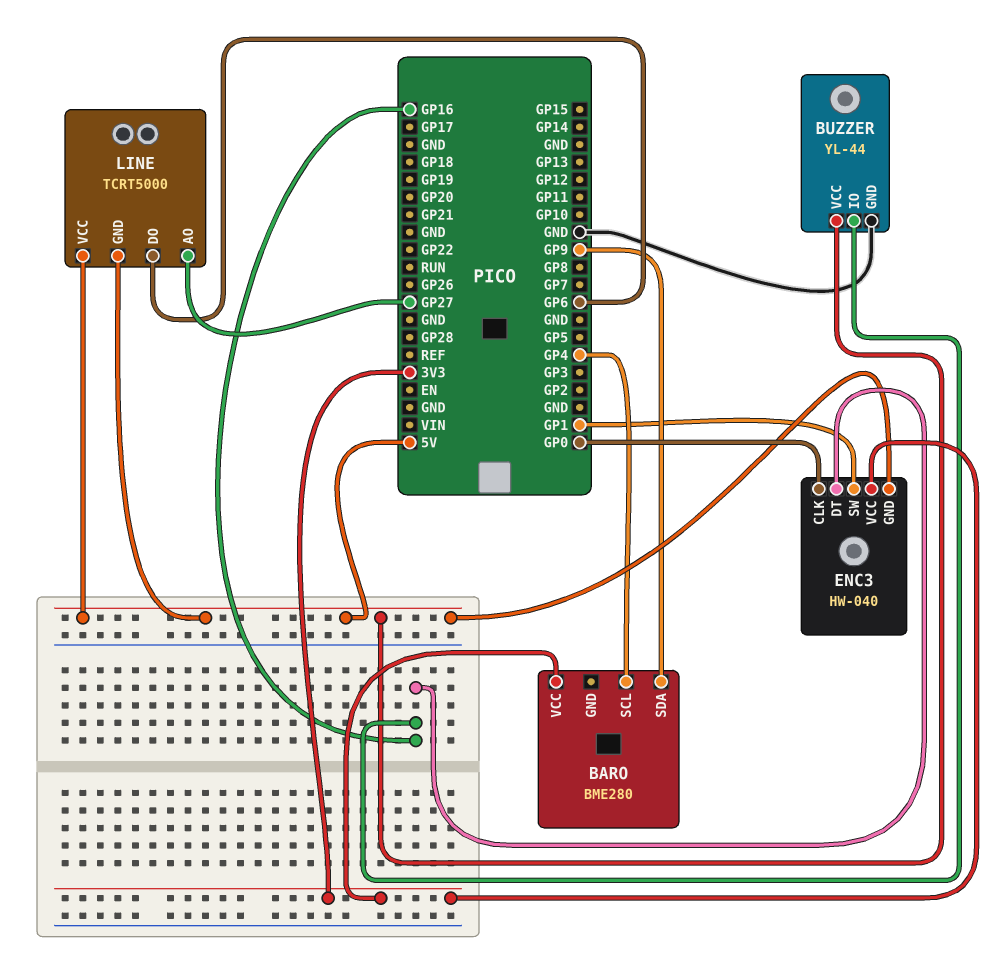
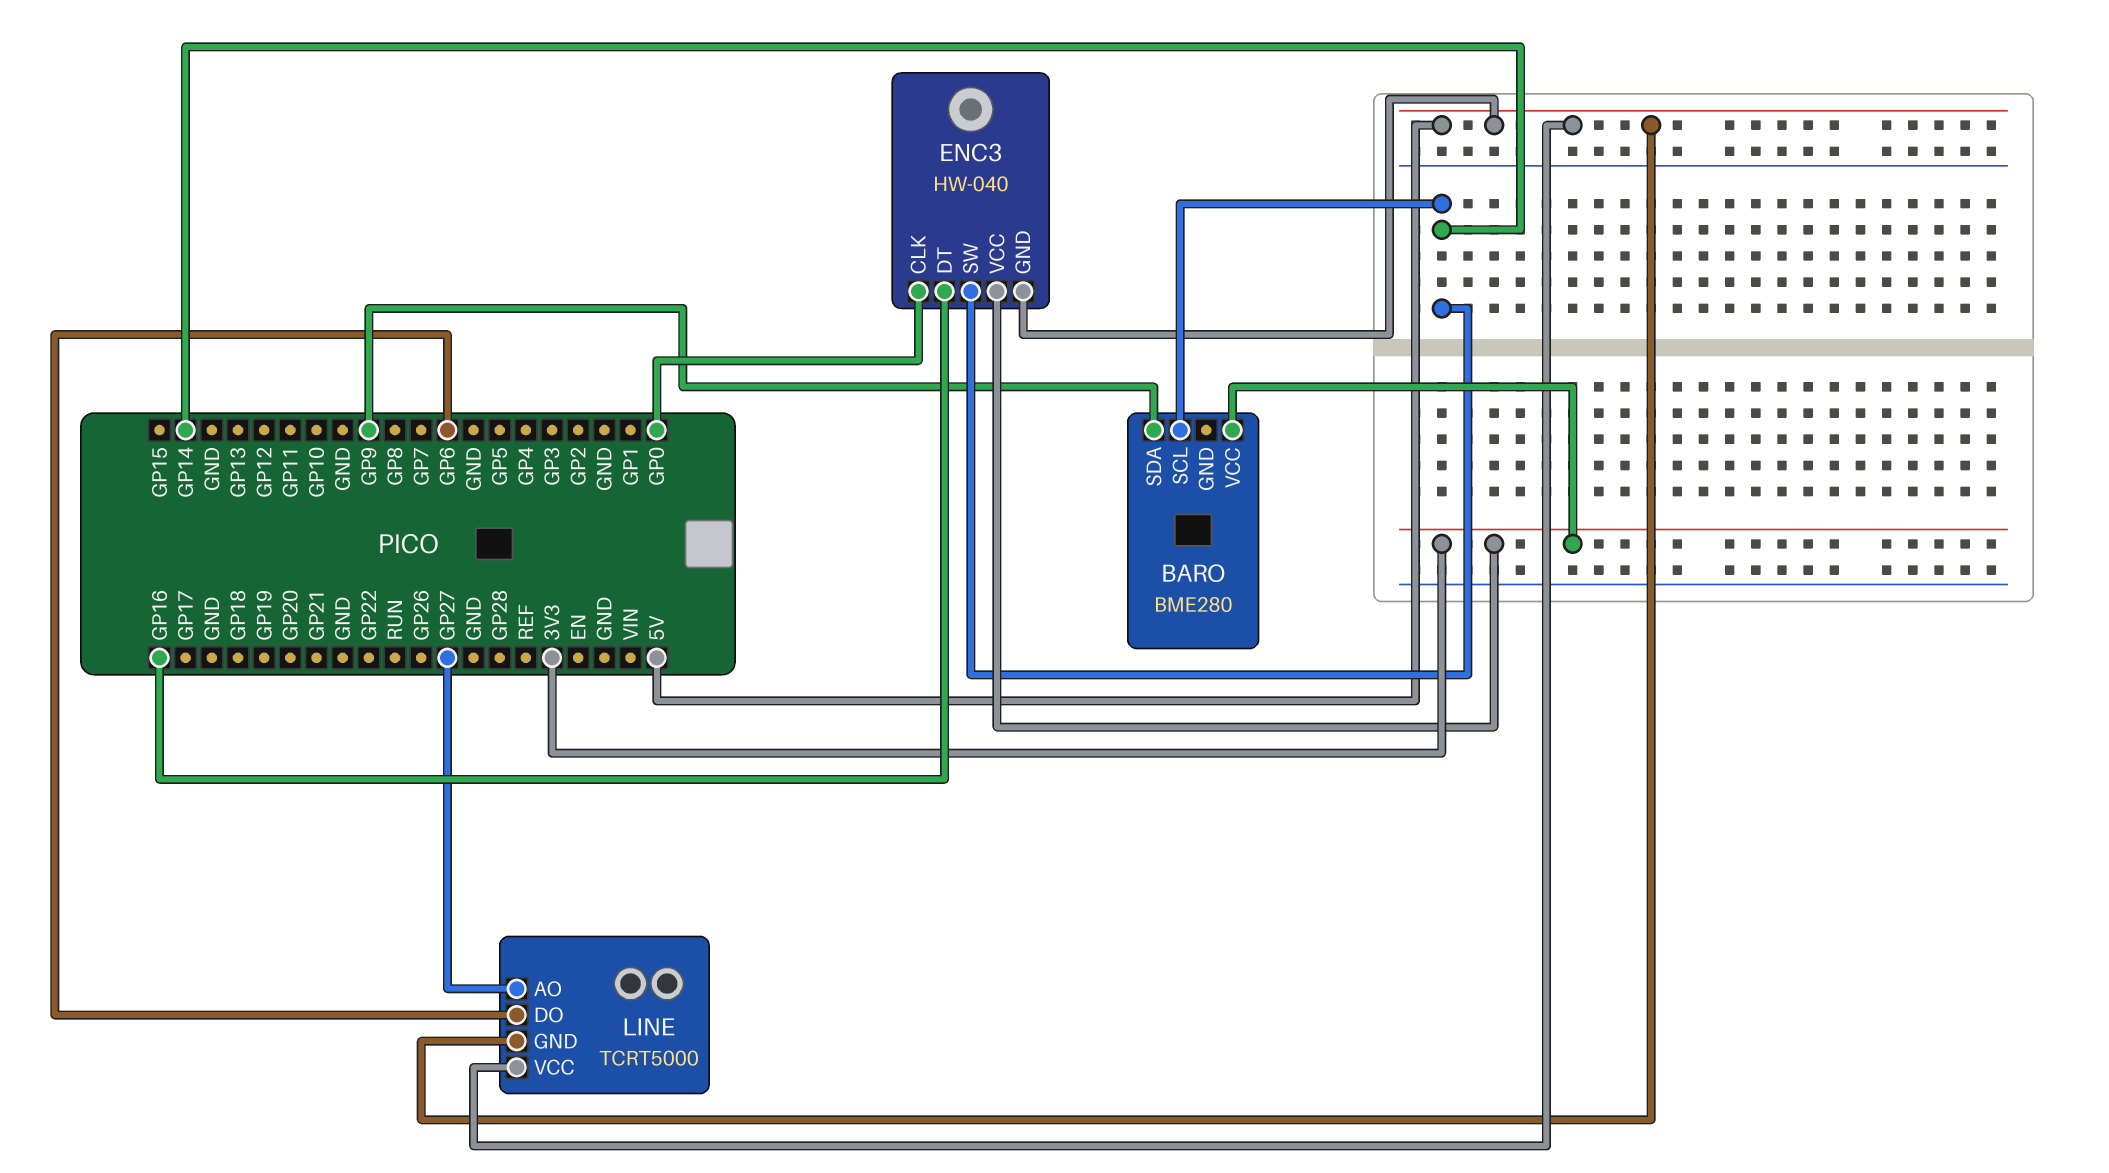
BARO pin SCL: GP4 -> GP14
BUZZER: YL-44 -> none
BUZZER pin GND: GND -> none
BUZZER pin IO: GP16 -> none
BUZZER pin VCC: 5V -> none
ENC3 pin SW: GP1 -> GP14

